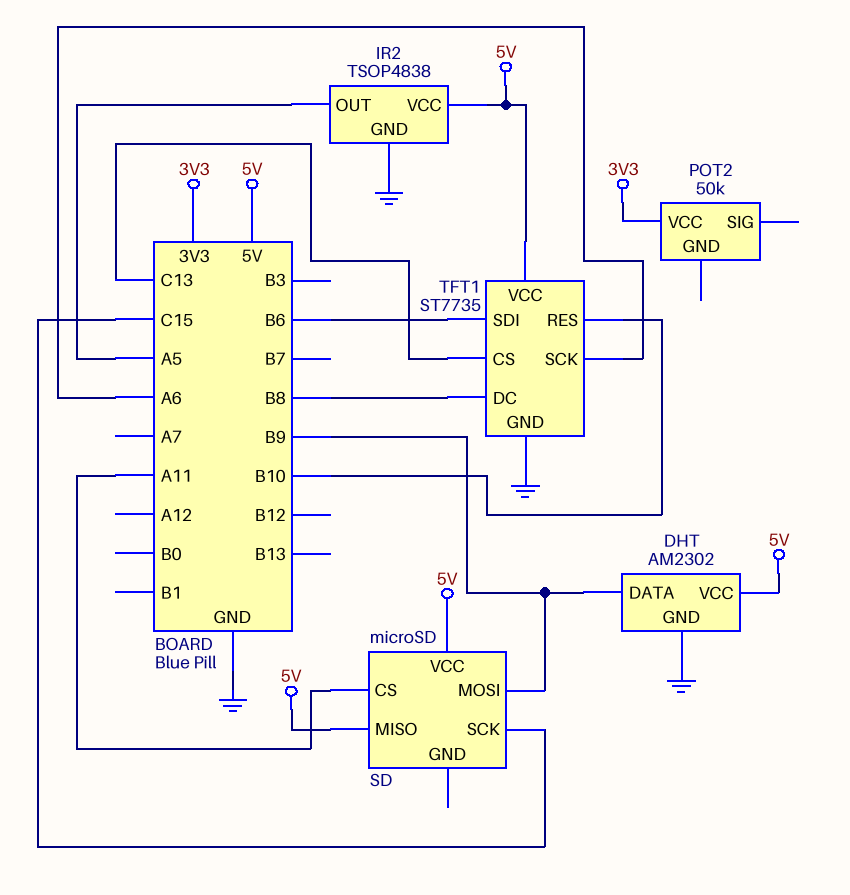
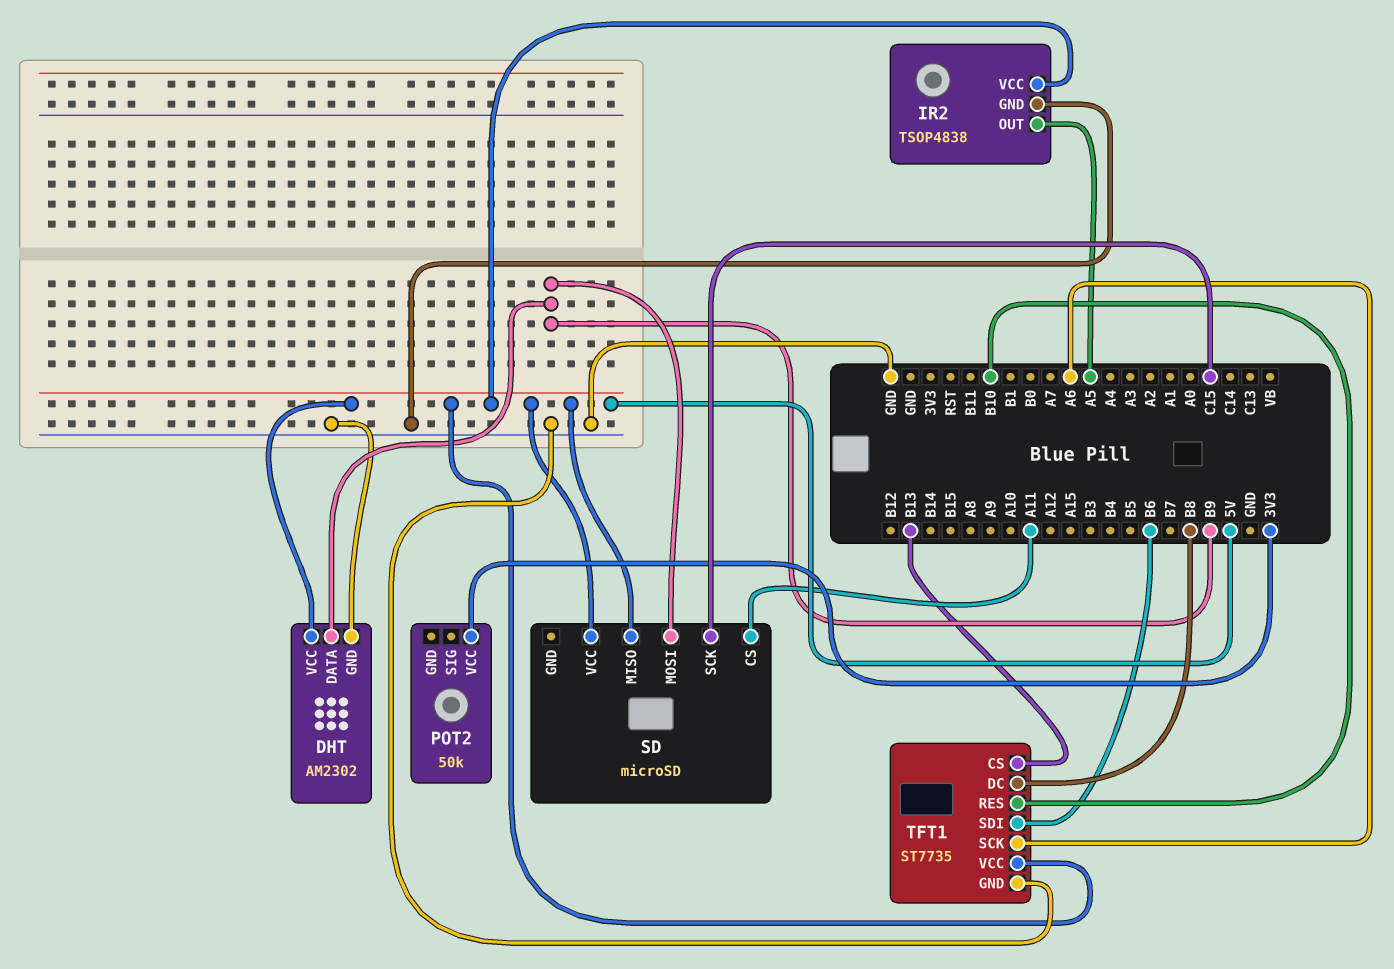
TFT1 pin CS: C13 -> B13

